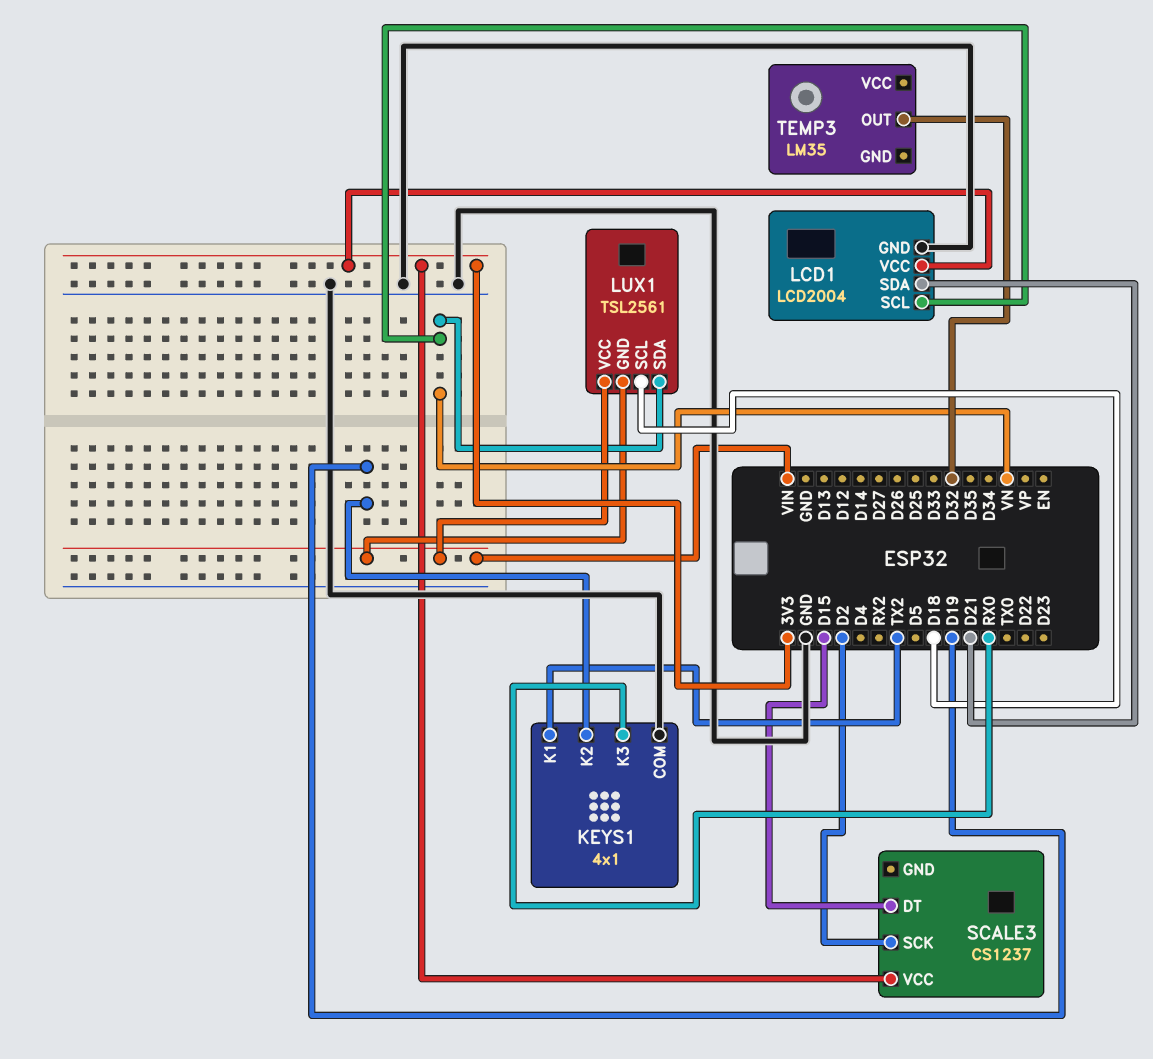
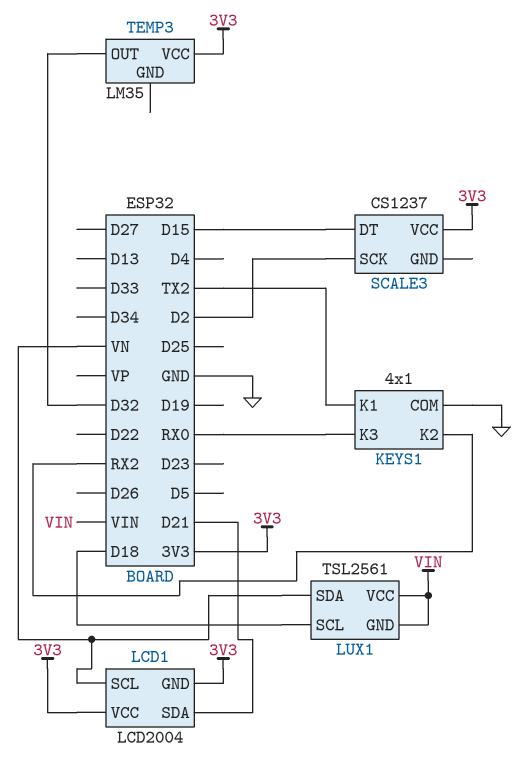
KEYS1 pin K2: D19 -> RX2
LCD1 pin GND: GND -> 3V3
TEMP3 pin VCC: none -> 3V3

